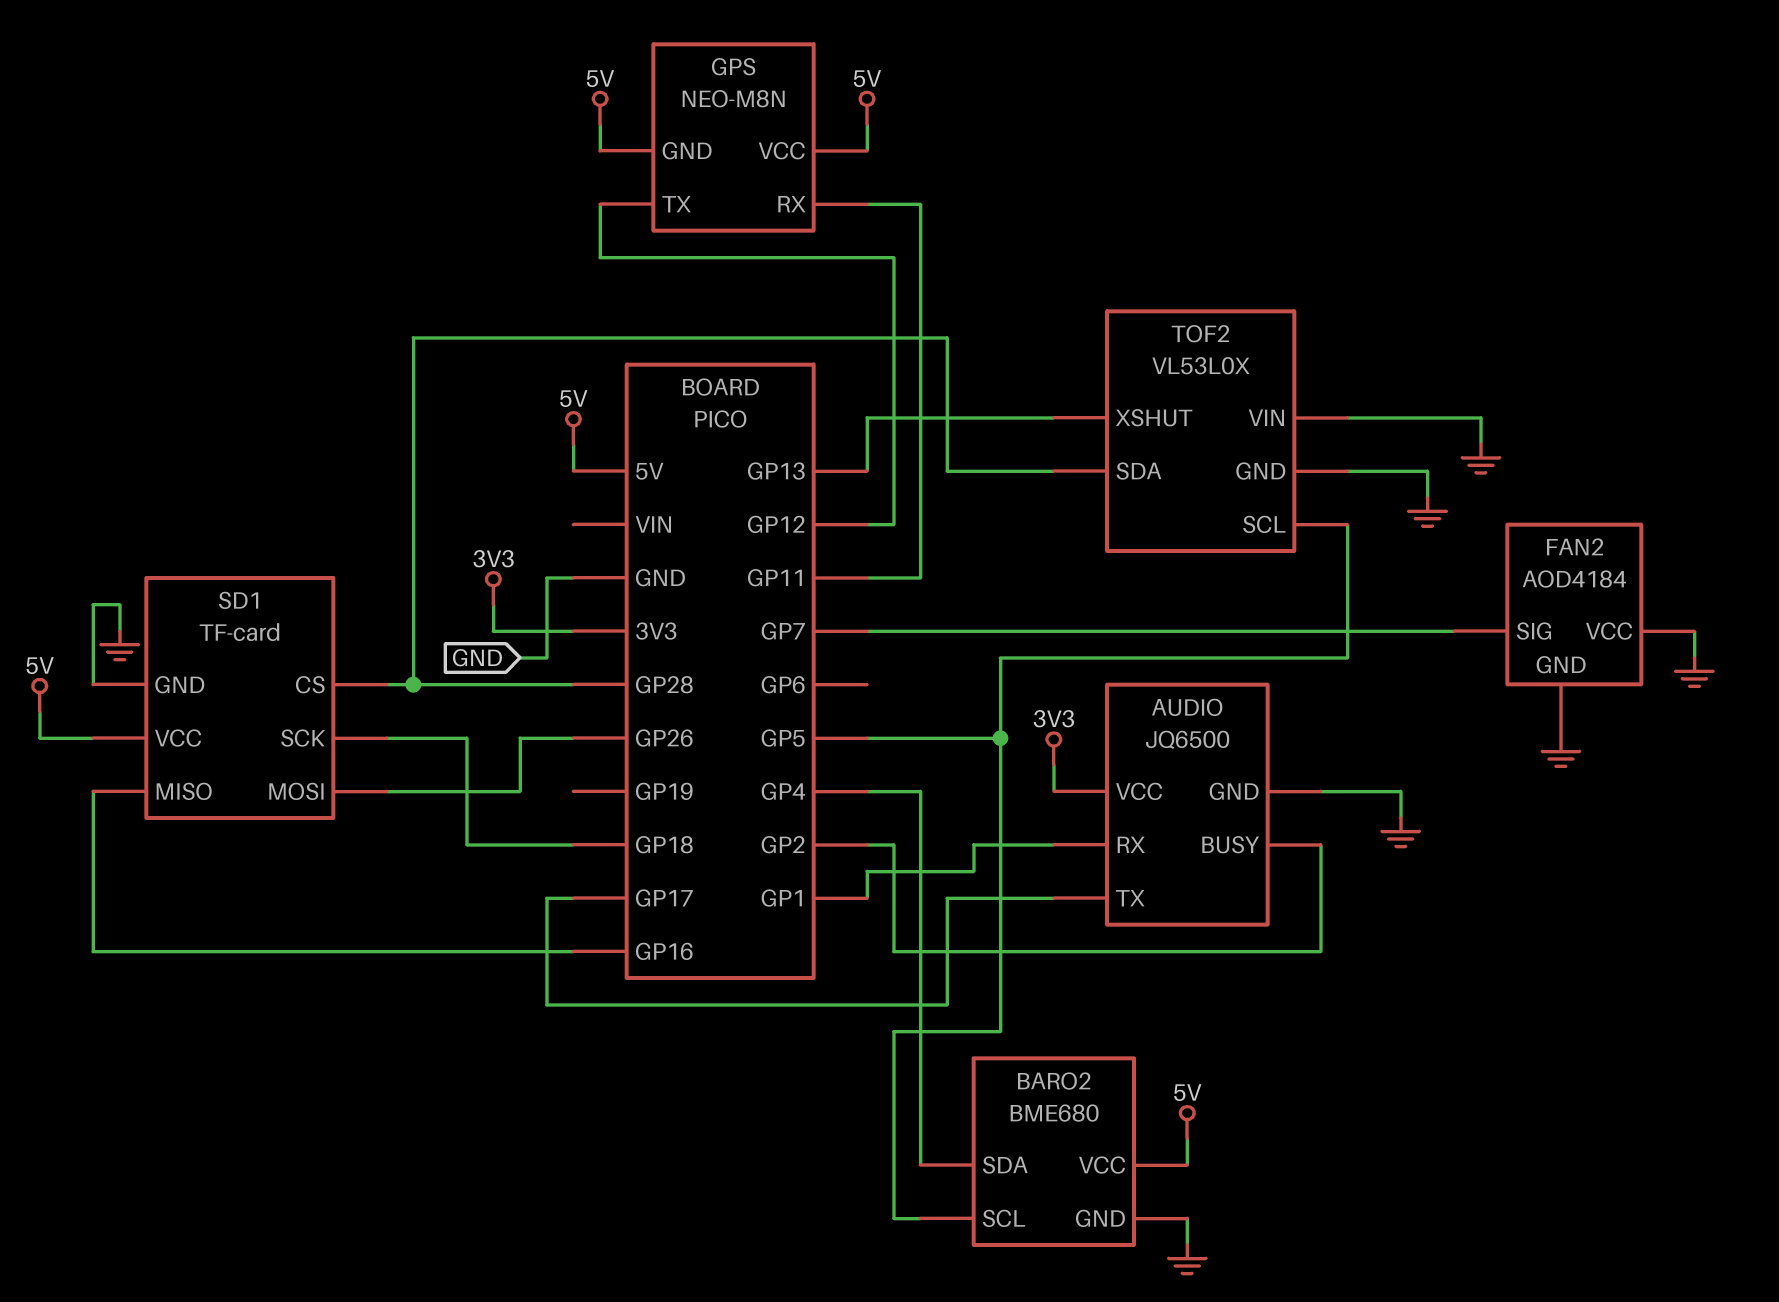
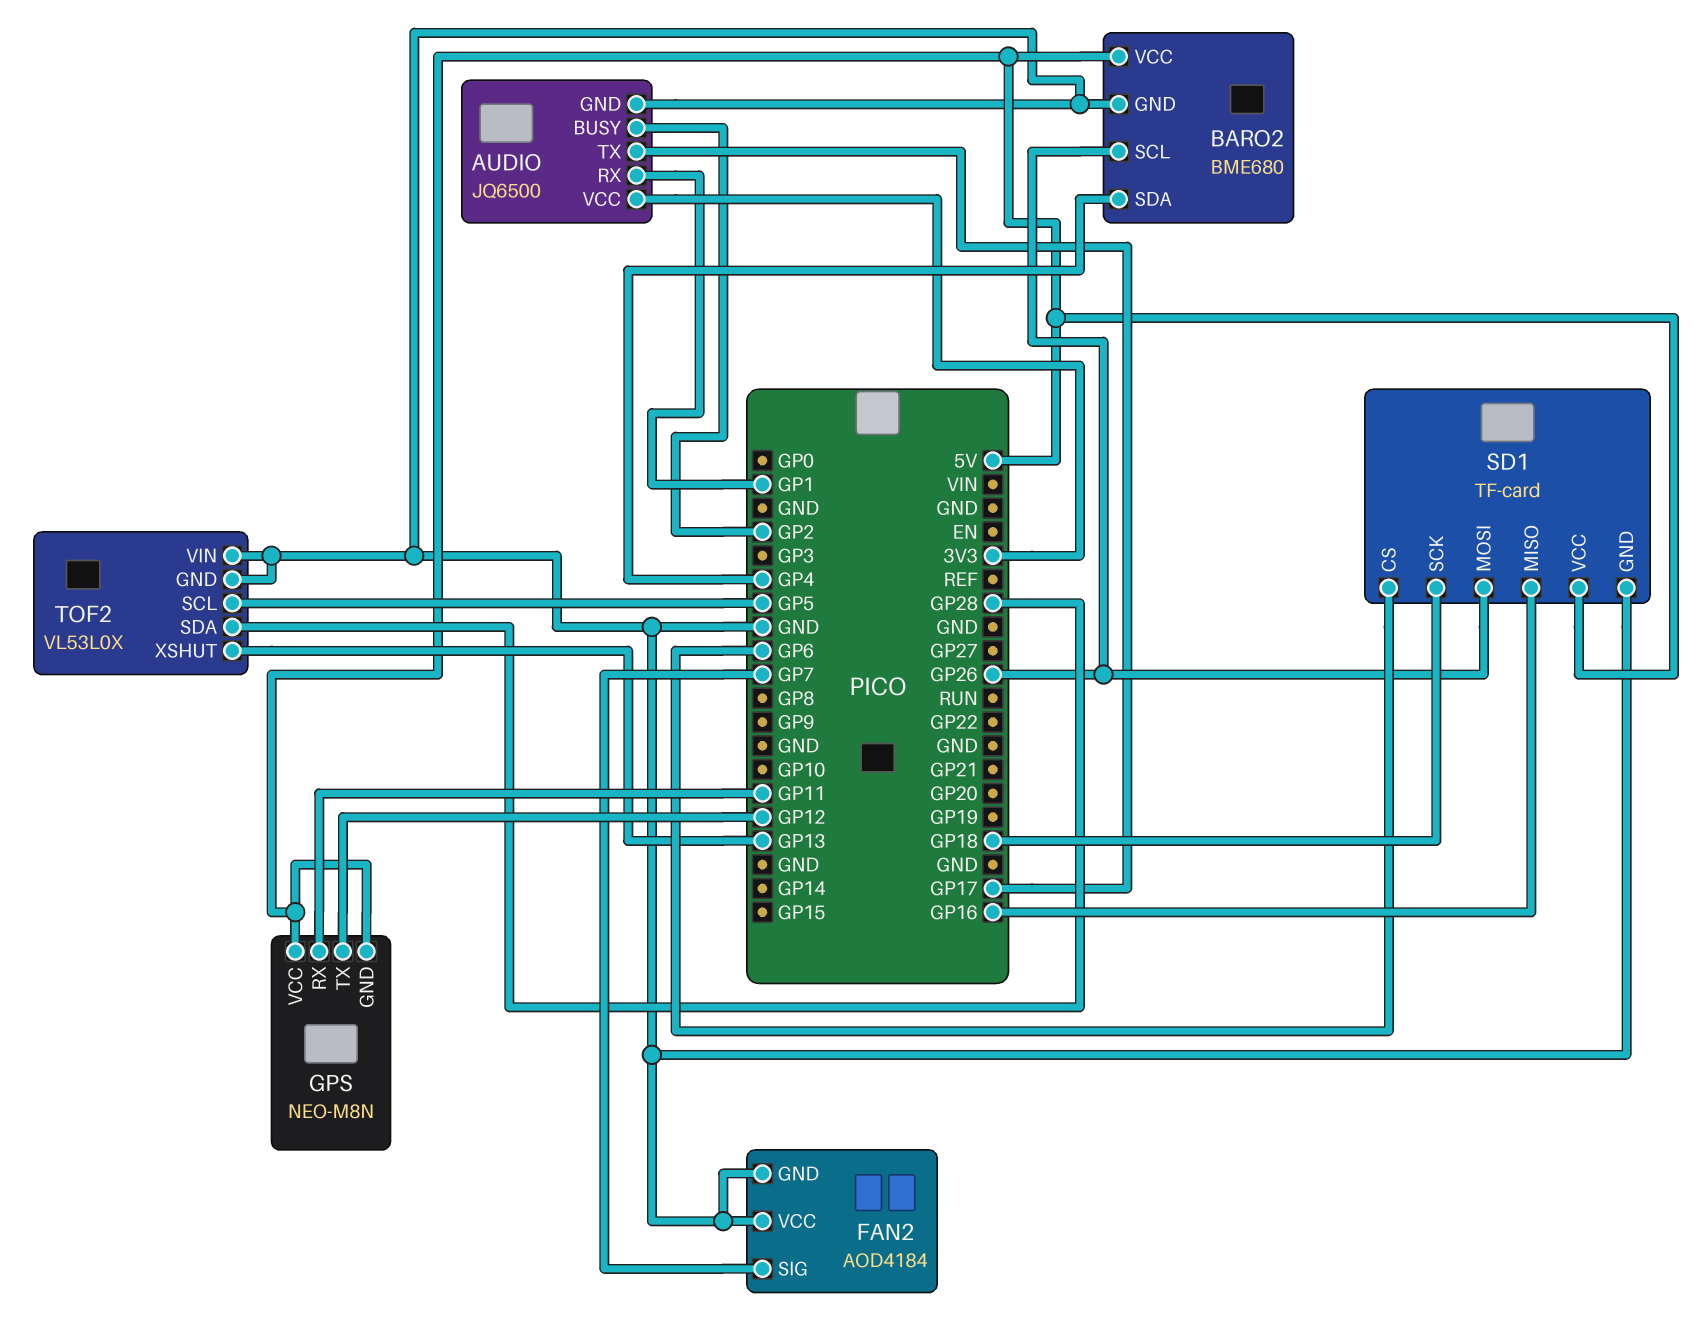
BARO2 pin SCL: GP5 -> GP26
SD1 pin CS: GP28 -> GP6

